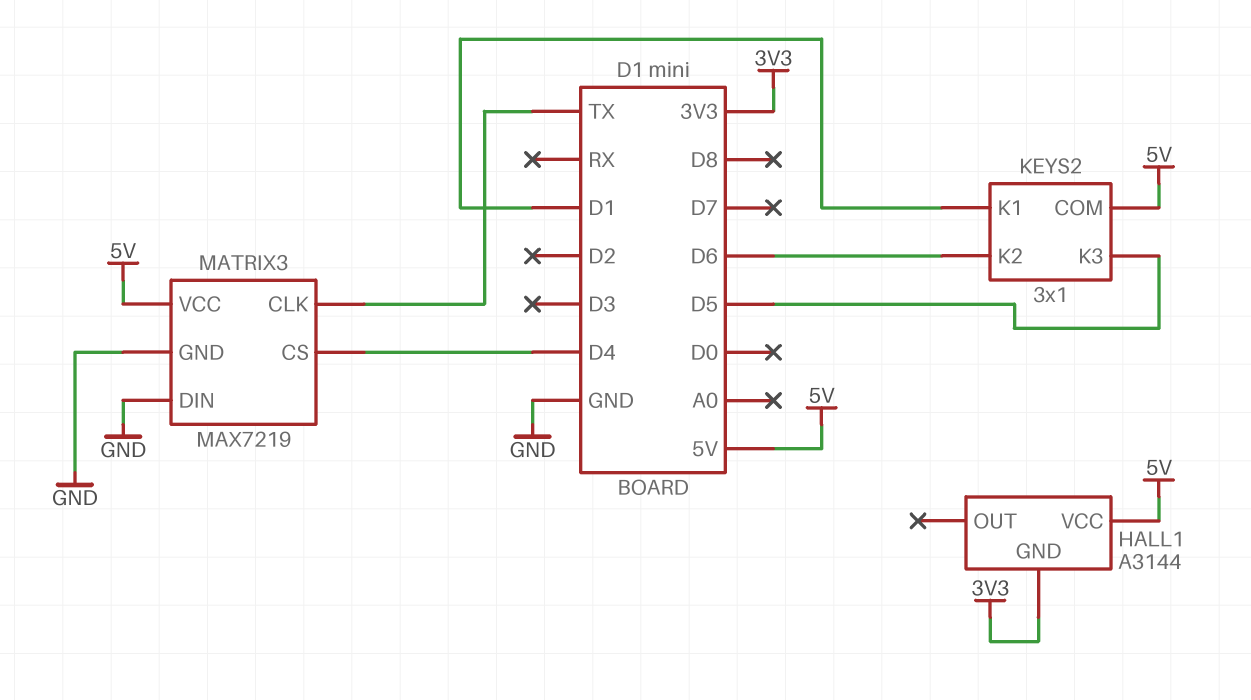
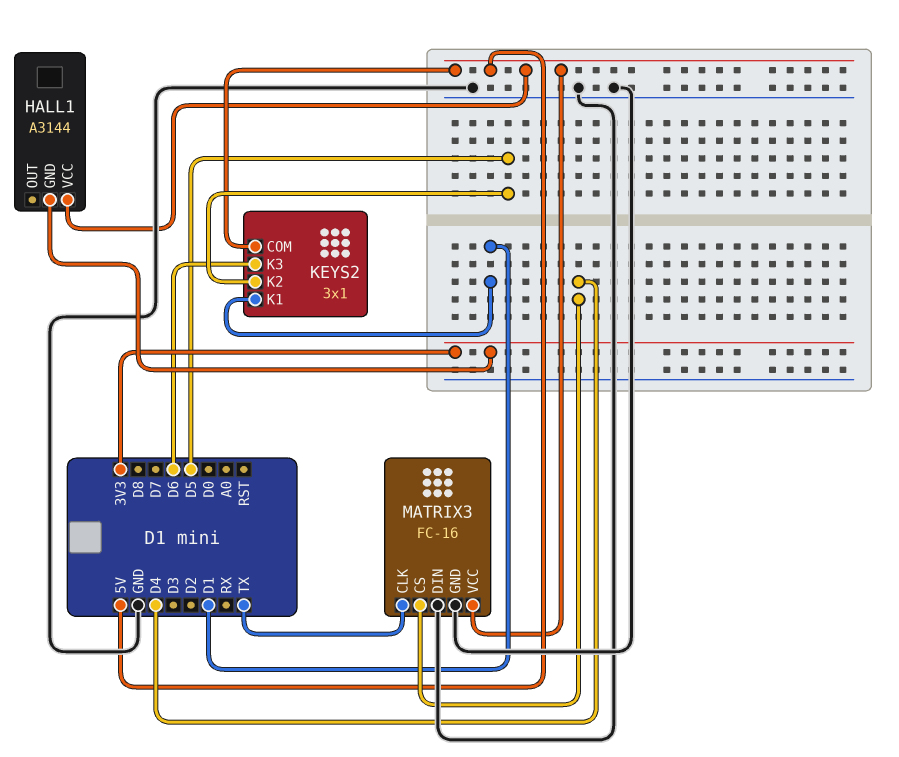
KEYS2 pin K2: D6 -> D5
KEYS2 pin K3: D5 -> D6
MATRIX3: MAX7219 -> FC-16

